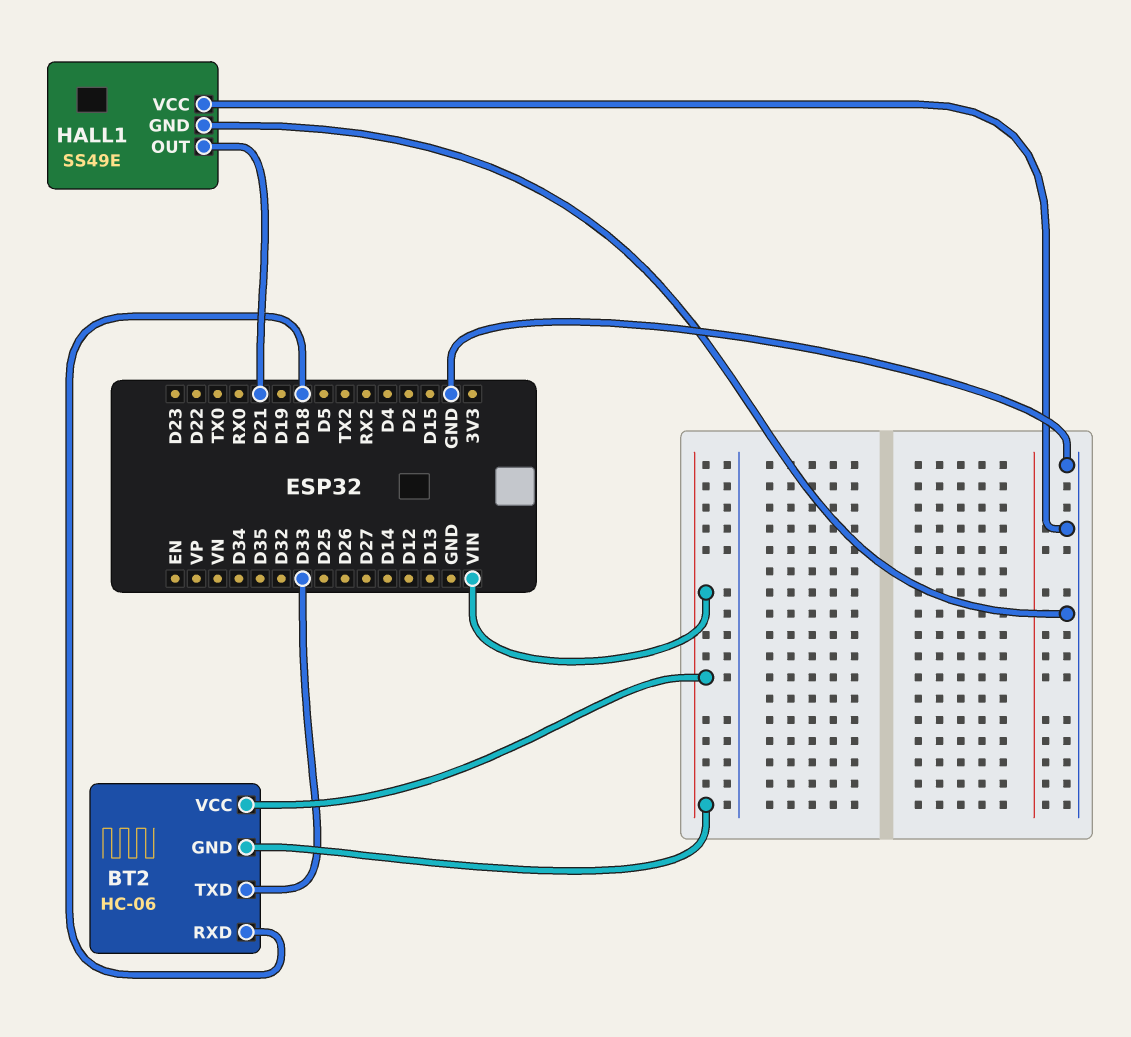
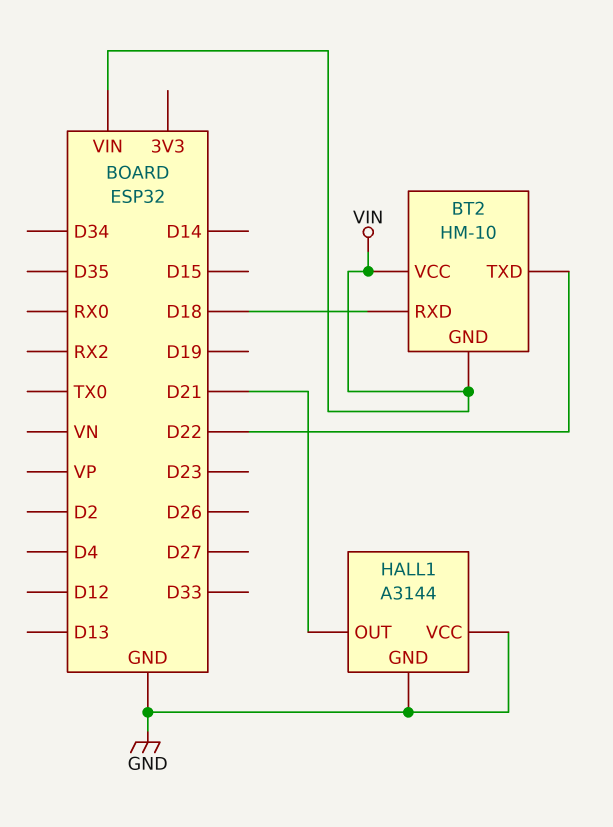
BT2: HC-06 -> HM-10
BT2 pin TXD: D33 -> D22
HALL1: SS49E -> A3144

